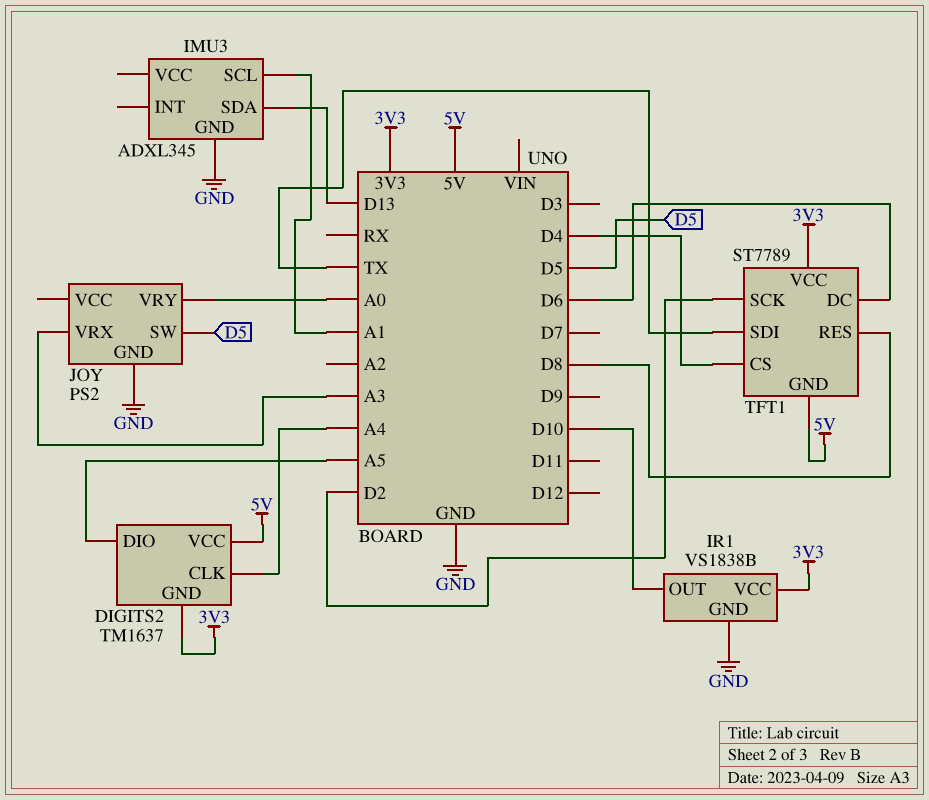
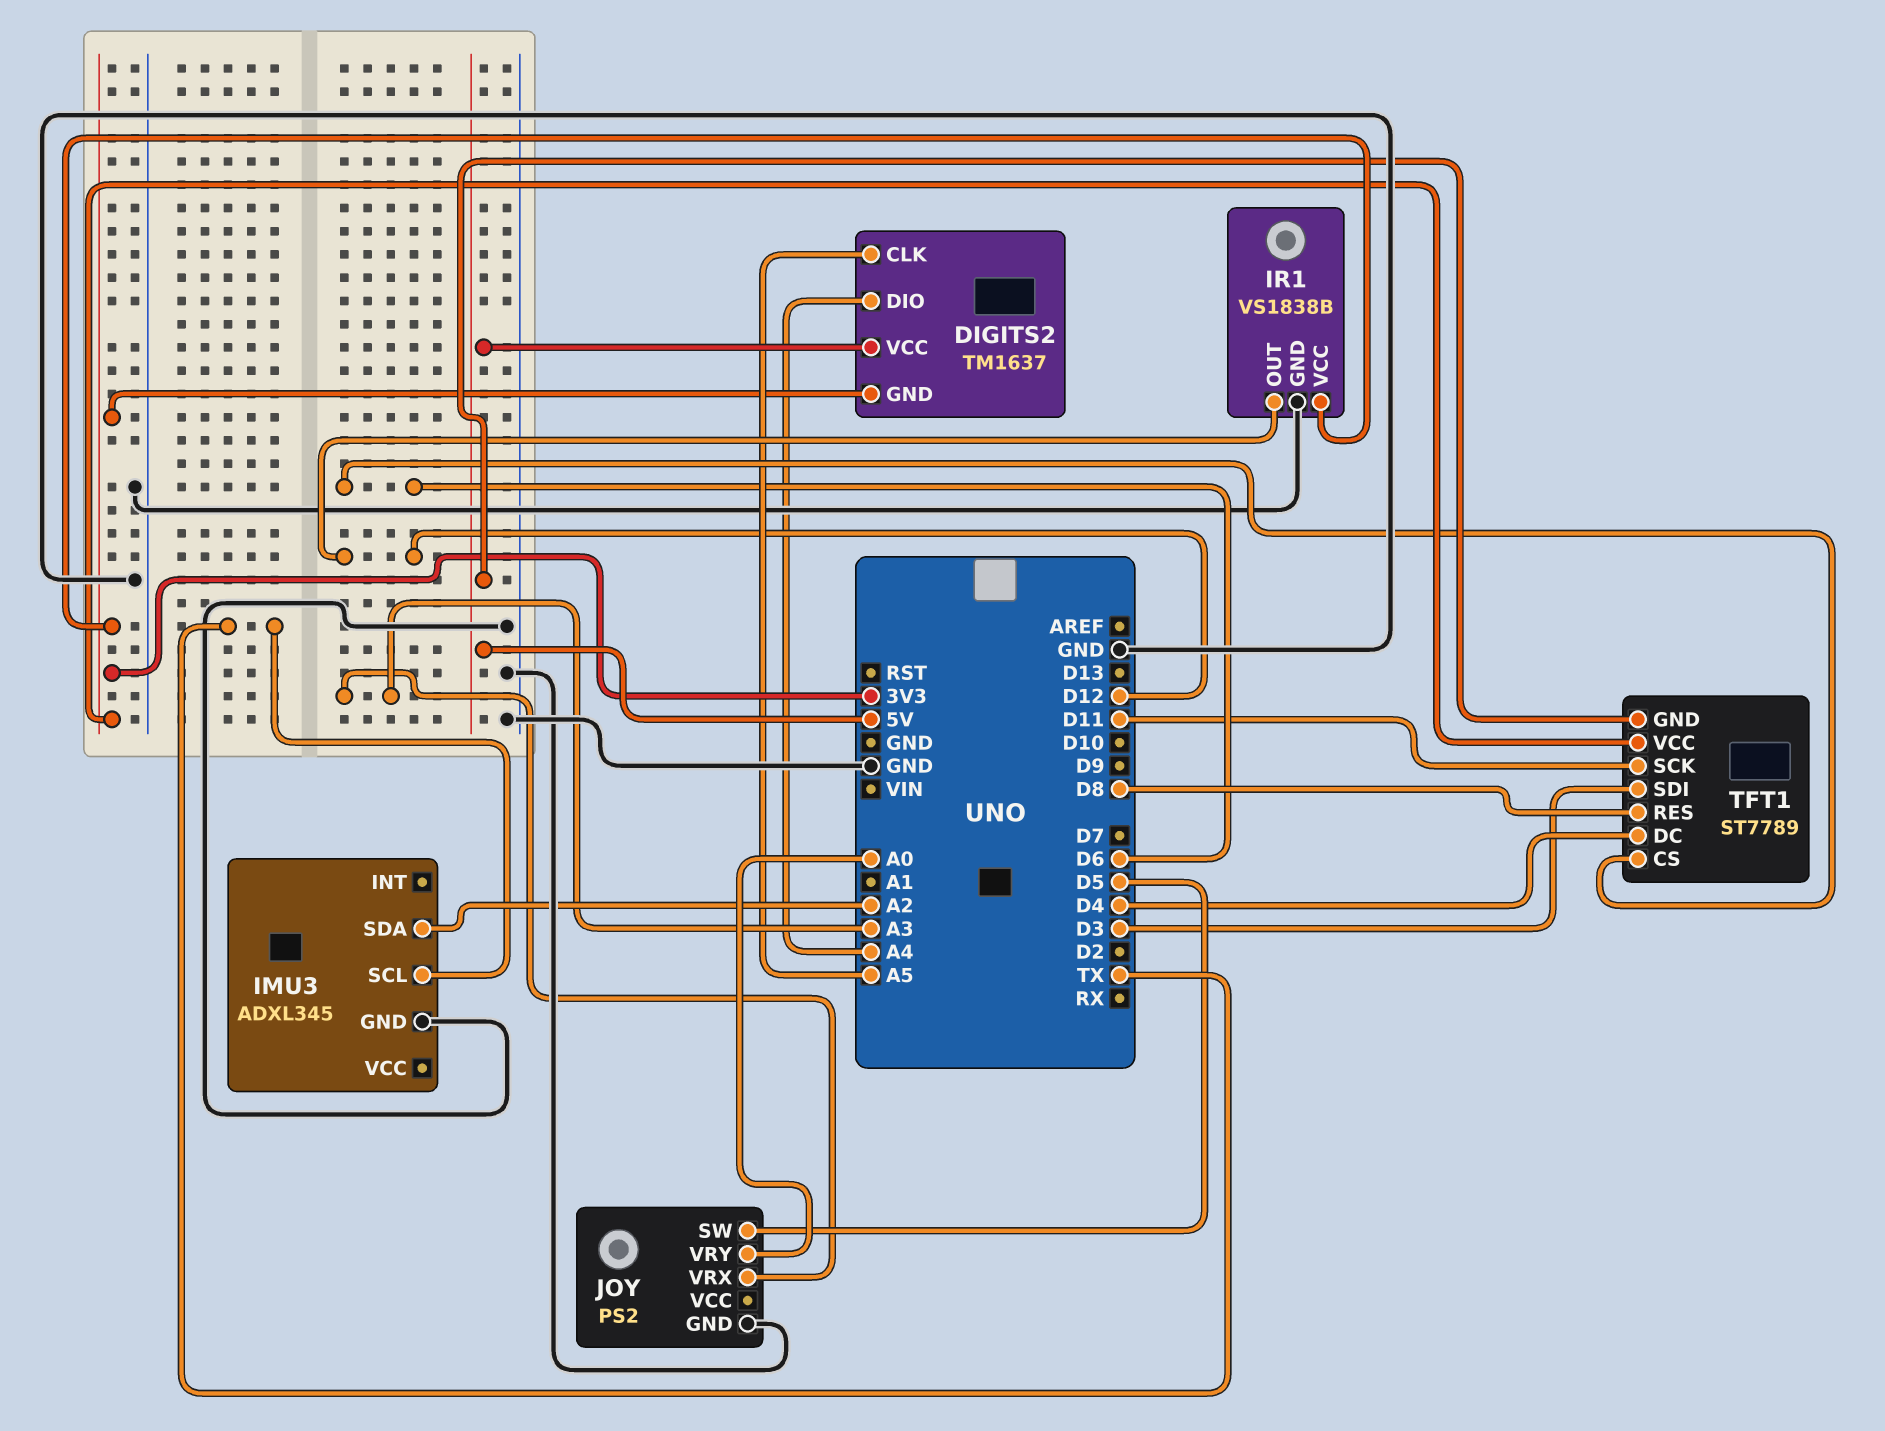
DIGITS2 pin CLK: A4 -> A5
DIGITS2 pin DIO: A5 -> A4
IMU3 pin SCL: A1 -> TX
IMU3 pin SDA: D13 -> A2
IR1 pin OUT: D10 -> D12
TFT1 pin CS: D4 -> D6
TFT1 pin DC: D6 -> D4
TFT1 pin SCK: D2 -> D11
TFT1 pin SDI: TX -> D3

